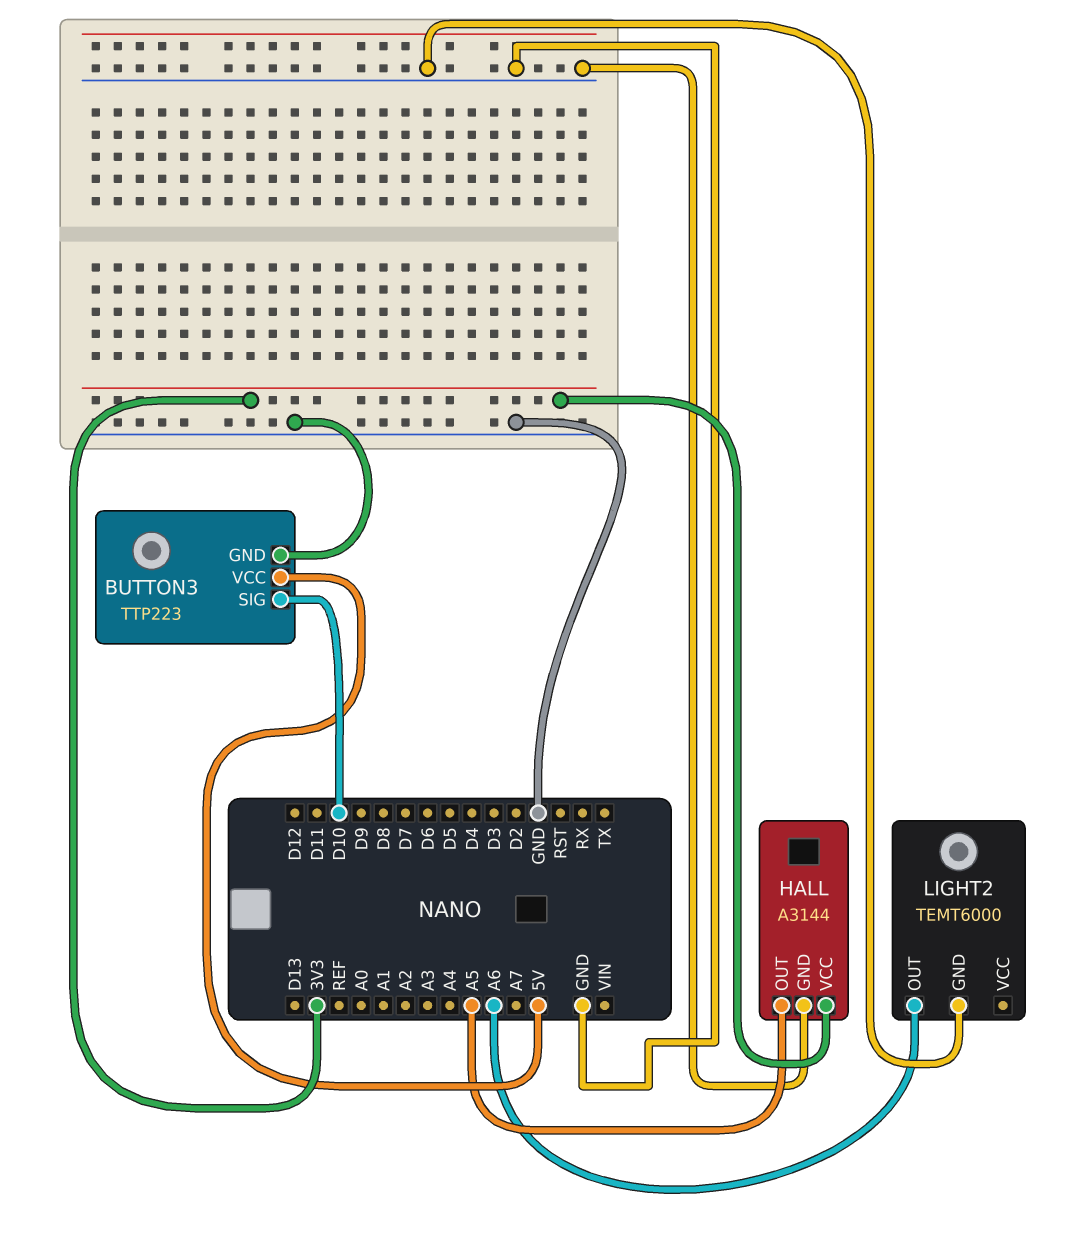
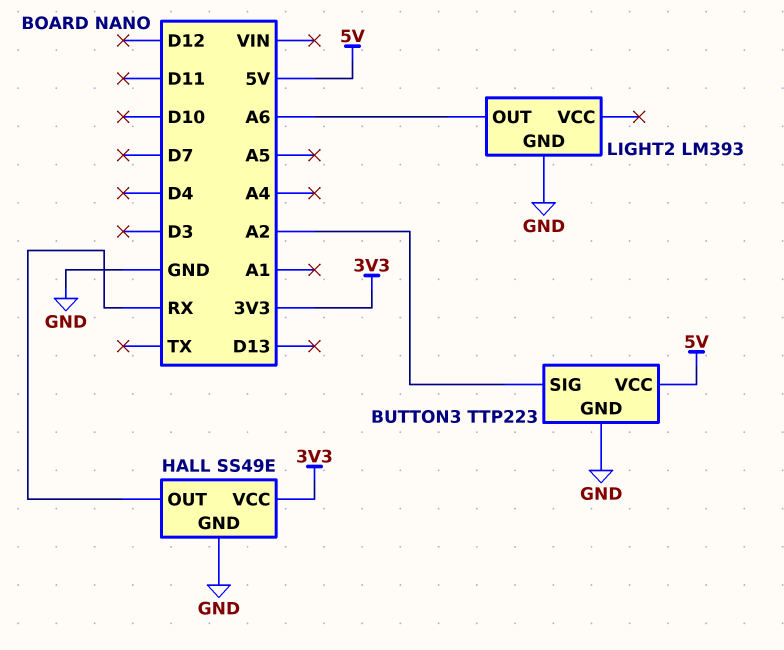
BUTTON3 pin SIG: D10 -> A2
HALL: A3144 -> SS49E
HALL pin OUT: A5 -> RX
LIGHT2: TEMT6000 -> LM393

